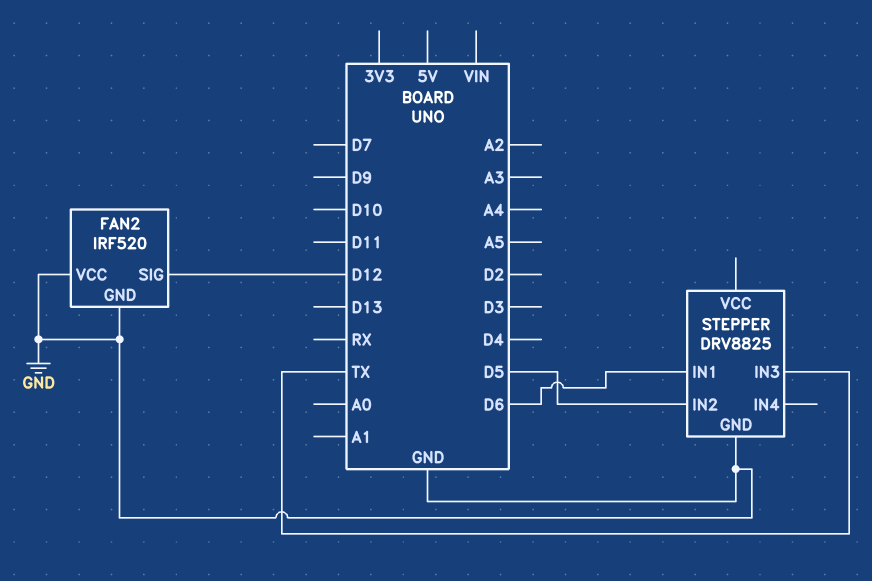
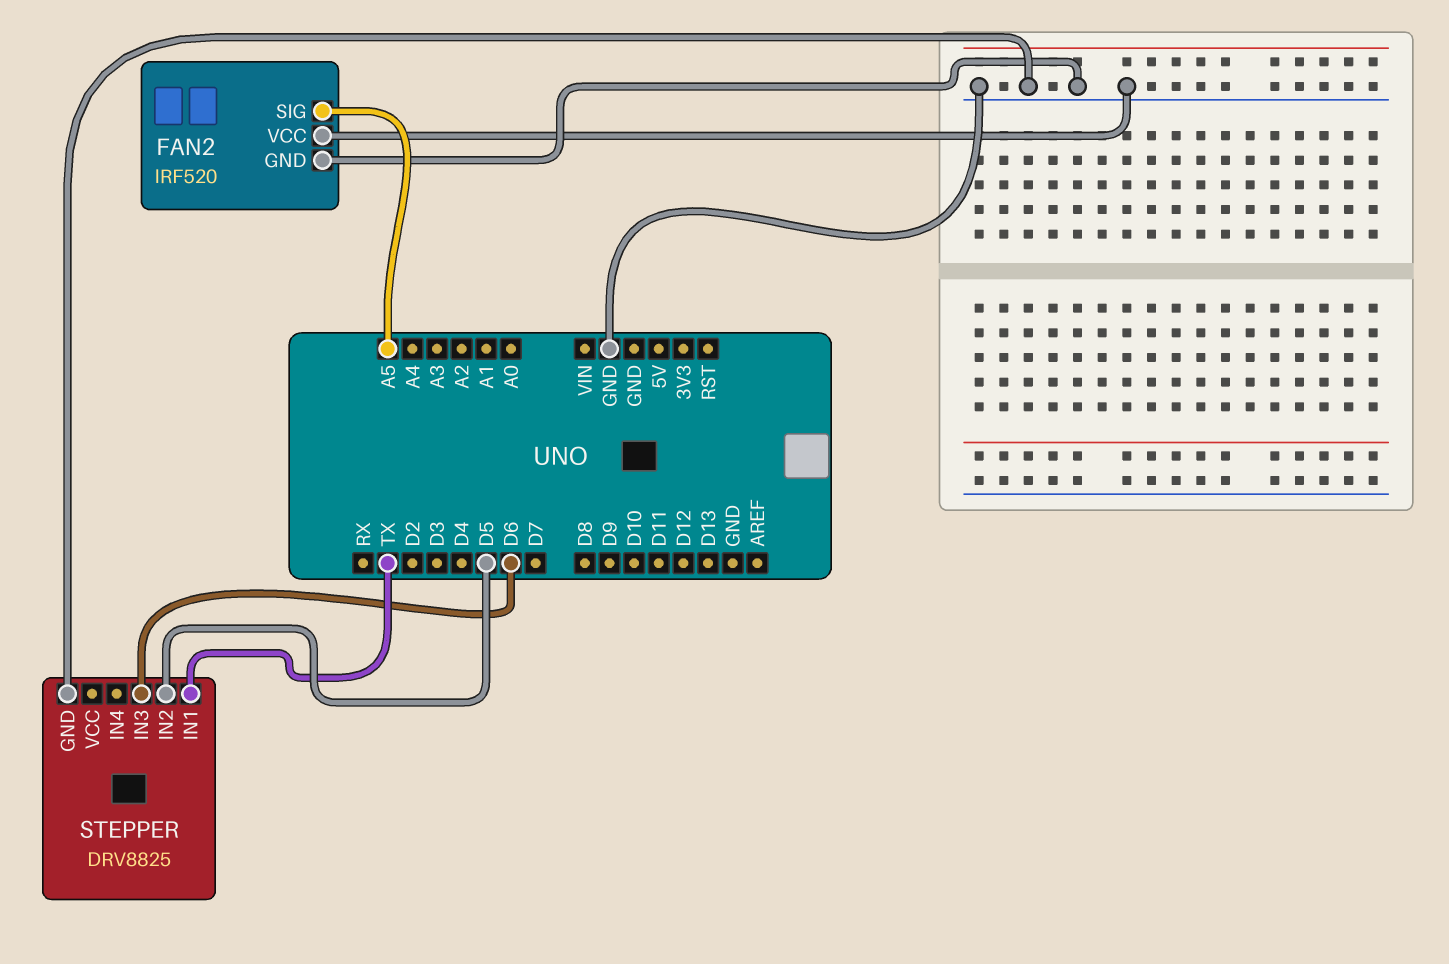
FAN2 pin SIG: D12 -> A5
STEPPER pin IN1: D6 -> TX
STEPPER pin IN3: TX -> D6

